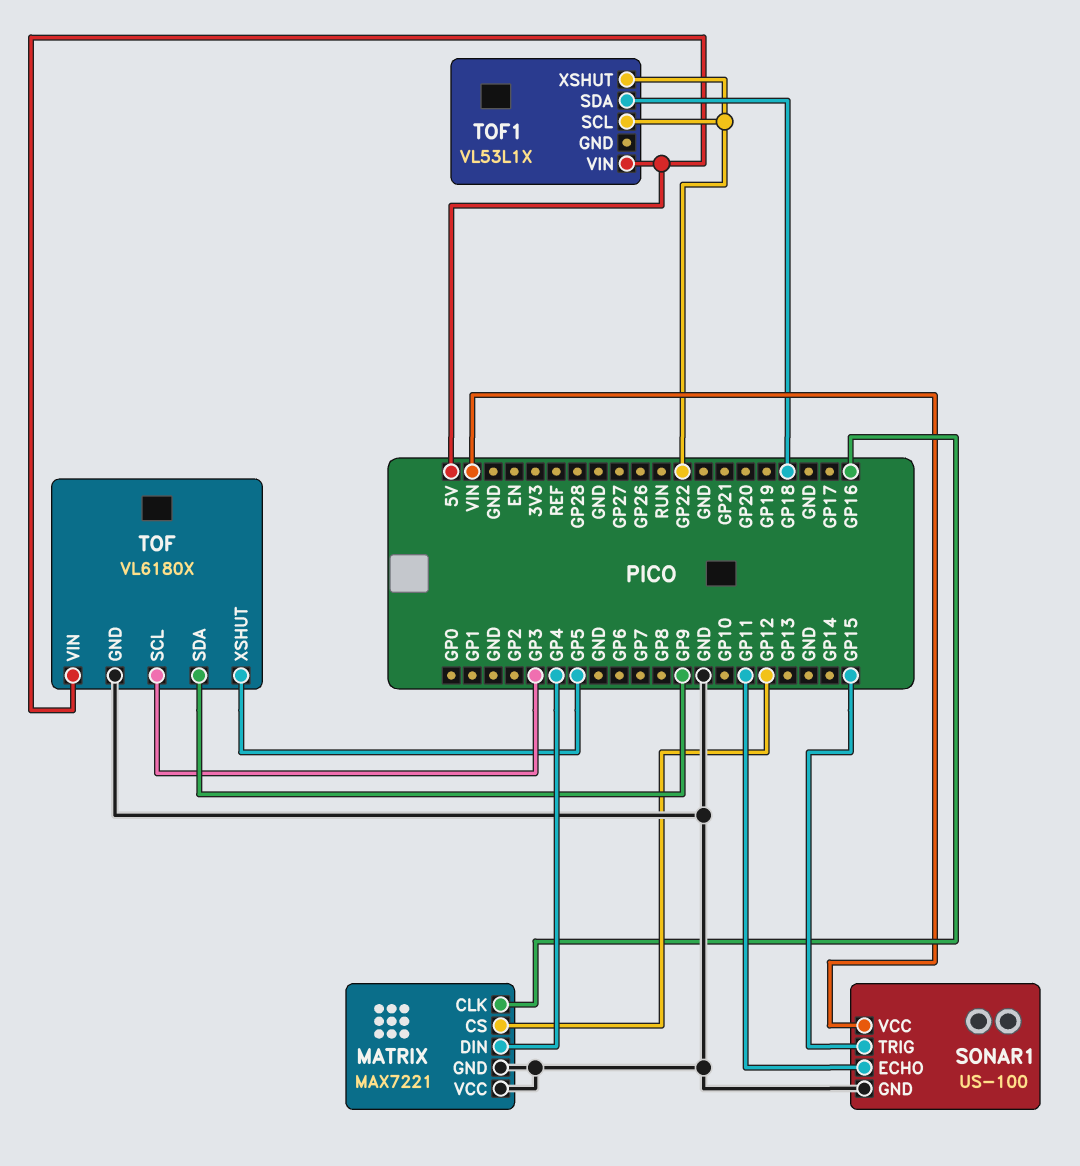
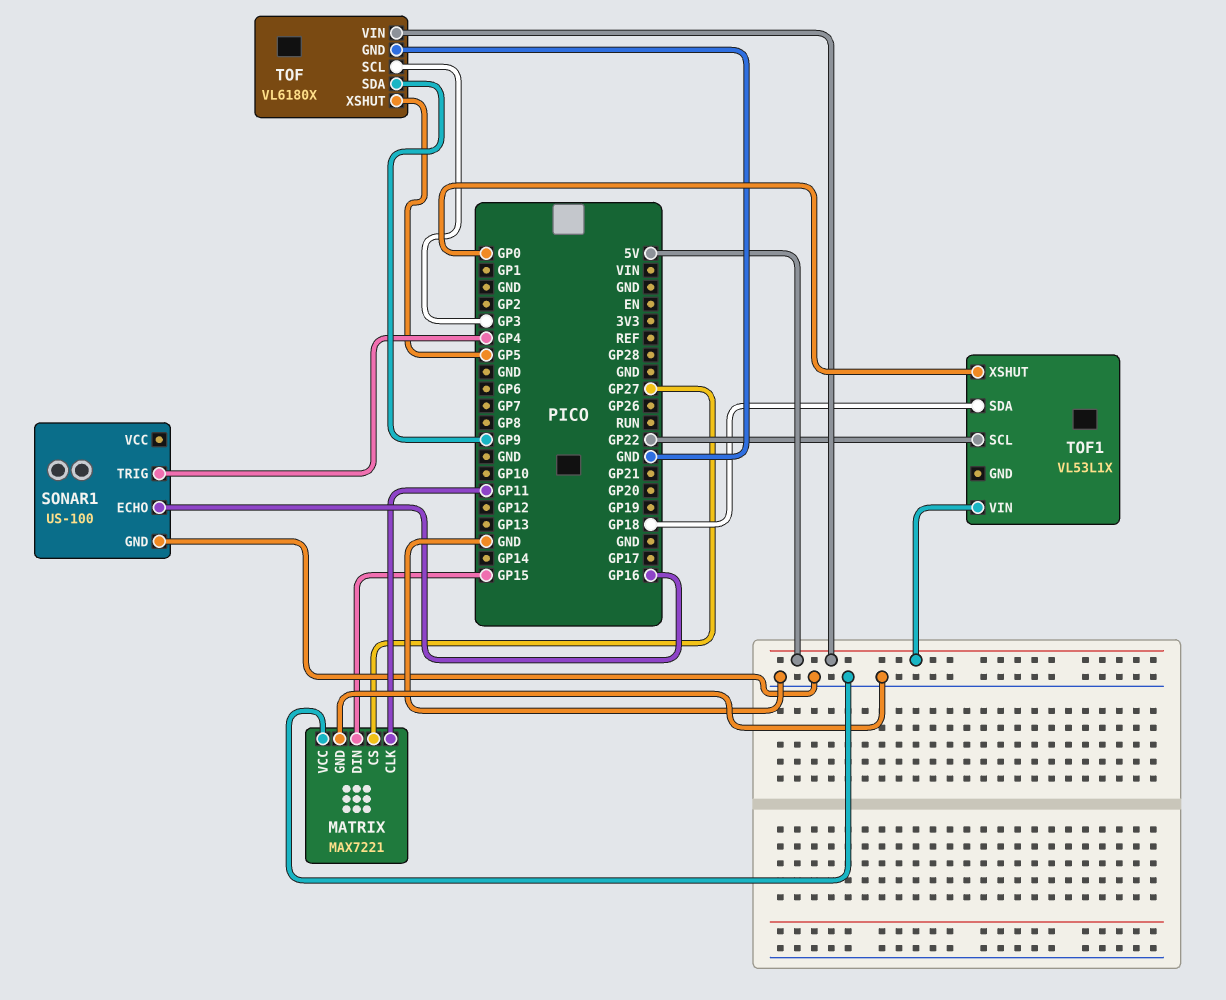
MATRIX pin CLK: GP16 -> GP11
MATRIX pin CS: GP12 -> GP27
MATRIX pin DIN: GP4 -> GP15
SONAR1 pin ECHO: GP11 -> GP16
SONAR1 pin TRIG: GP15 -> GP4
SONAR1 pin VCC: VIN -> none
TOF1 pin XSHUT: GP22 -> GP0

